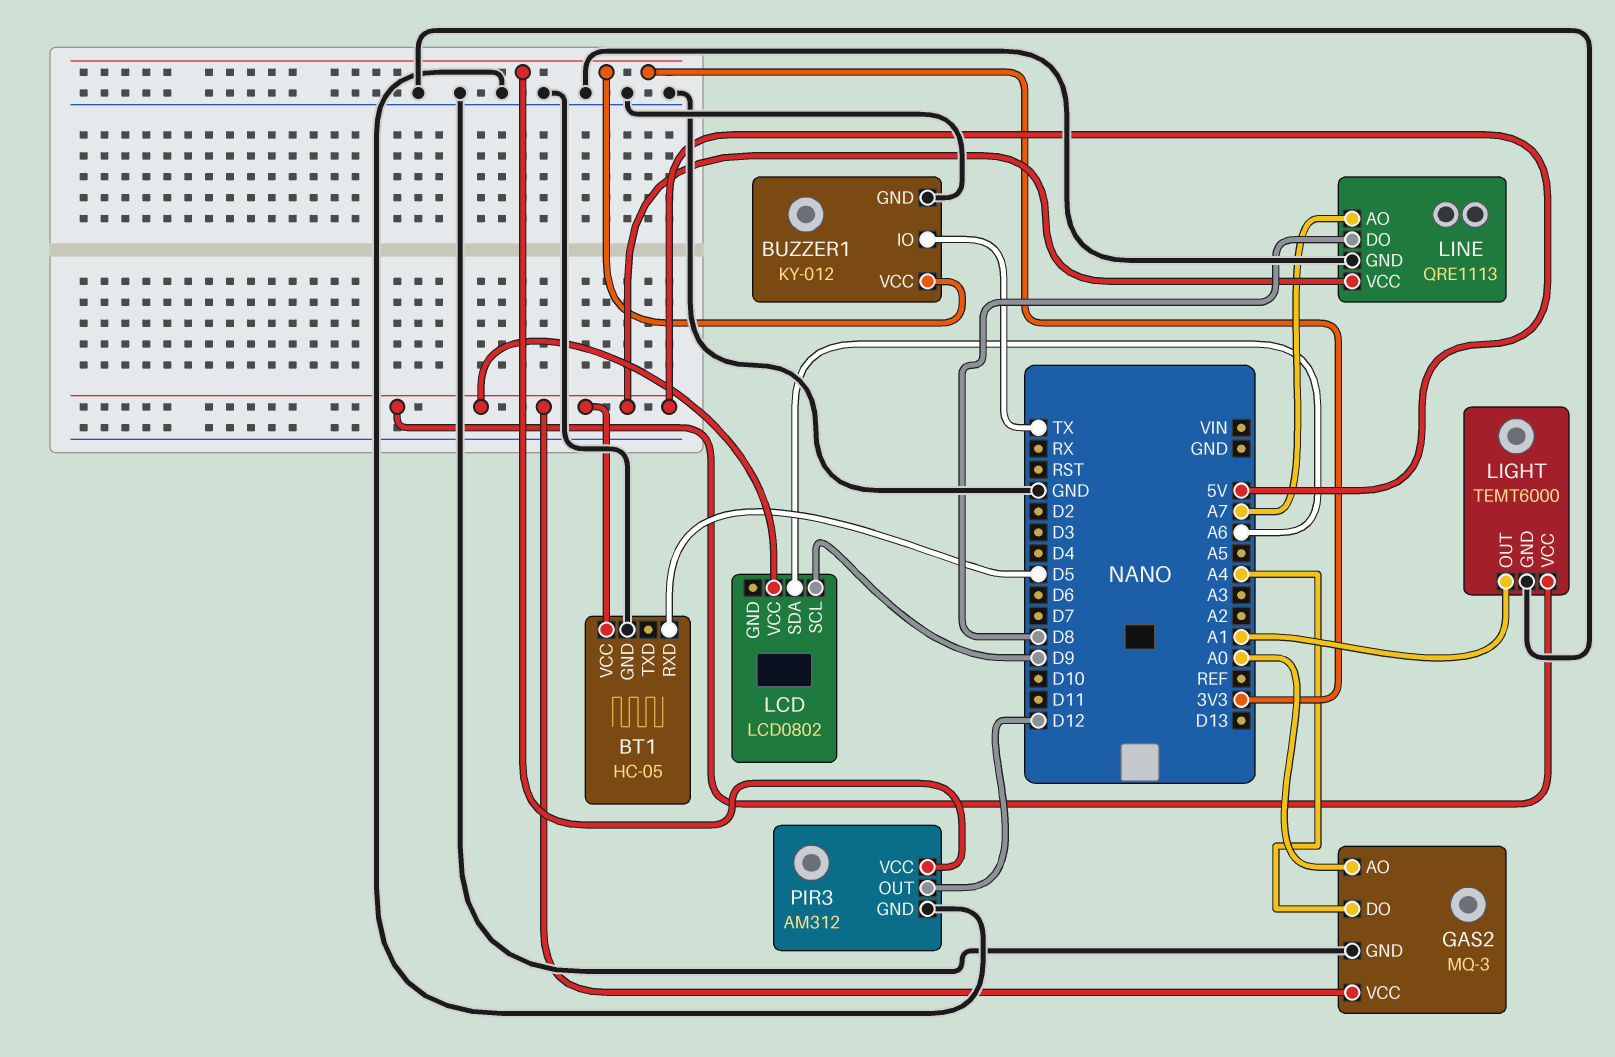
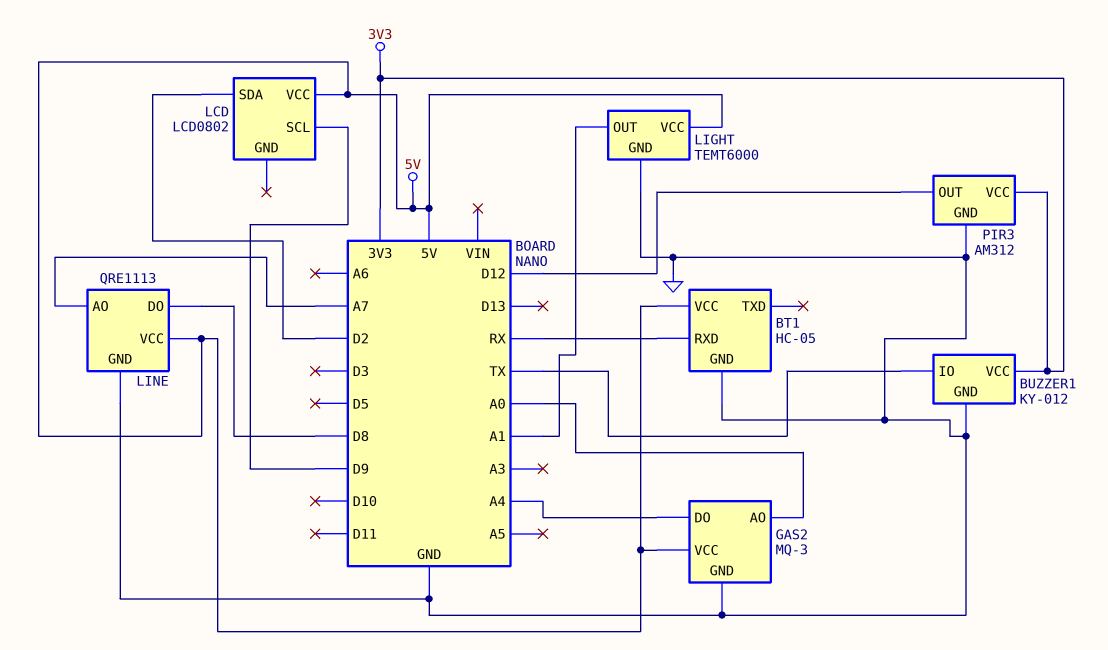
BT1 pin RXD: D5 -> RX
LCD pin SDA: A6 -> D2

